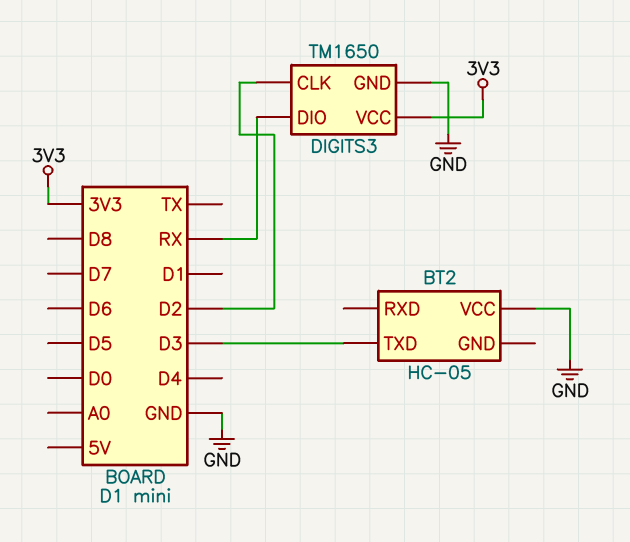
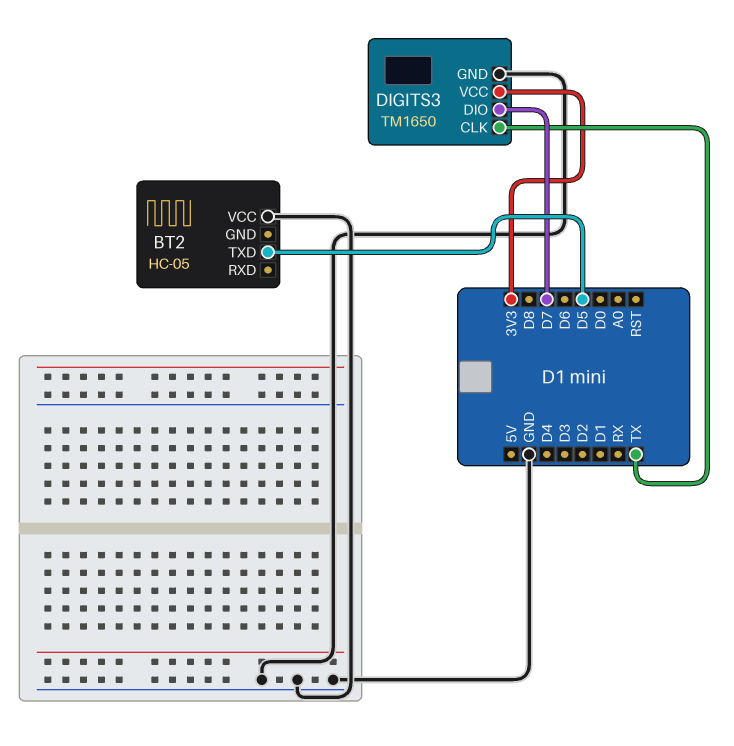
BT2 pin TXD: D3 -> D5
DIGITS3 pin CLK: D2 -> TX
DIGITS3 pin DIO: RX -> D7

